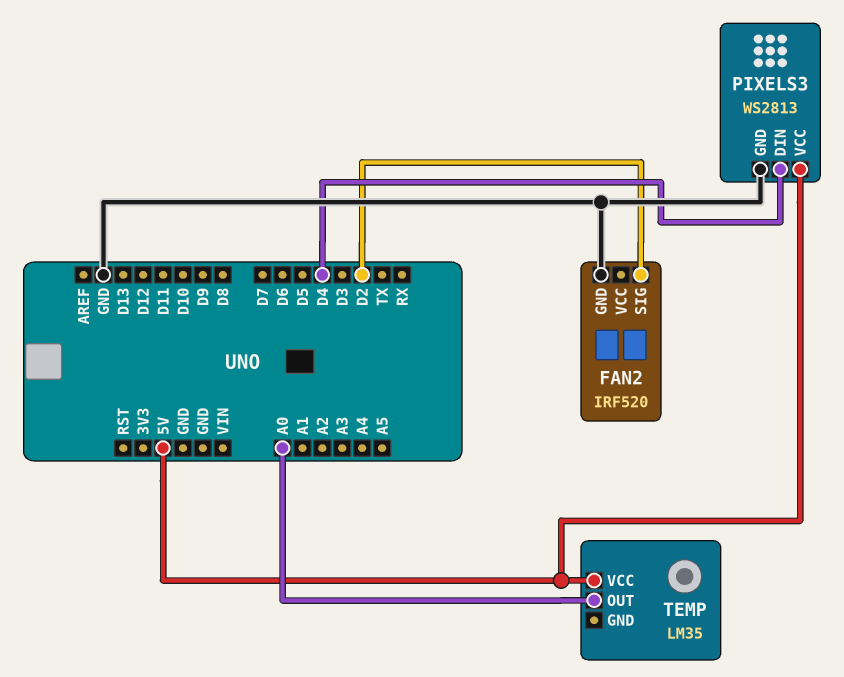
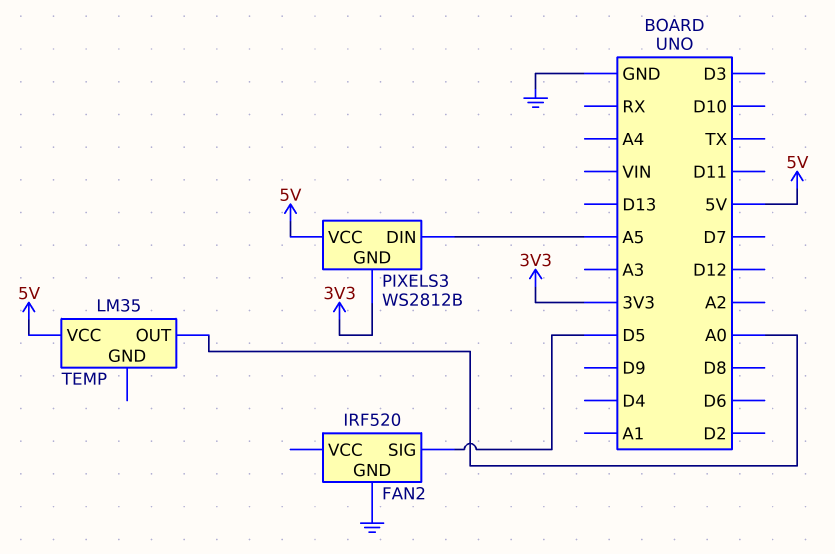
FAN2 pin SIG: D2 -> D5
PIXELS3: WS2813 -> WS2812B
PIXELS3 pin DIN: D4 -> A5
PIXELS3 pin GND: GND -> 3V3

